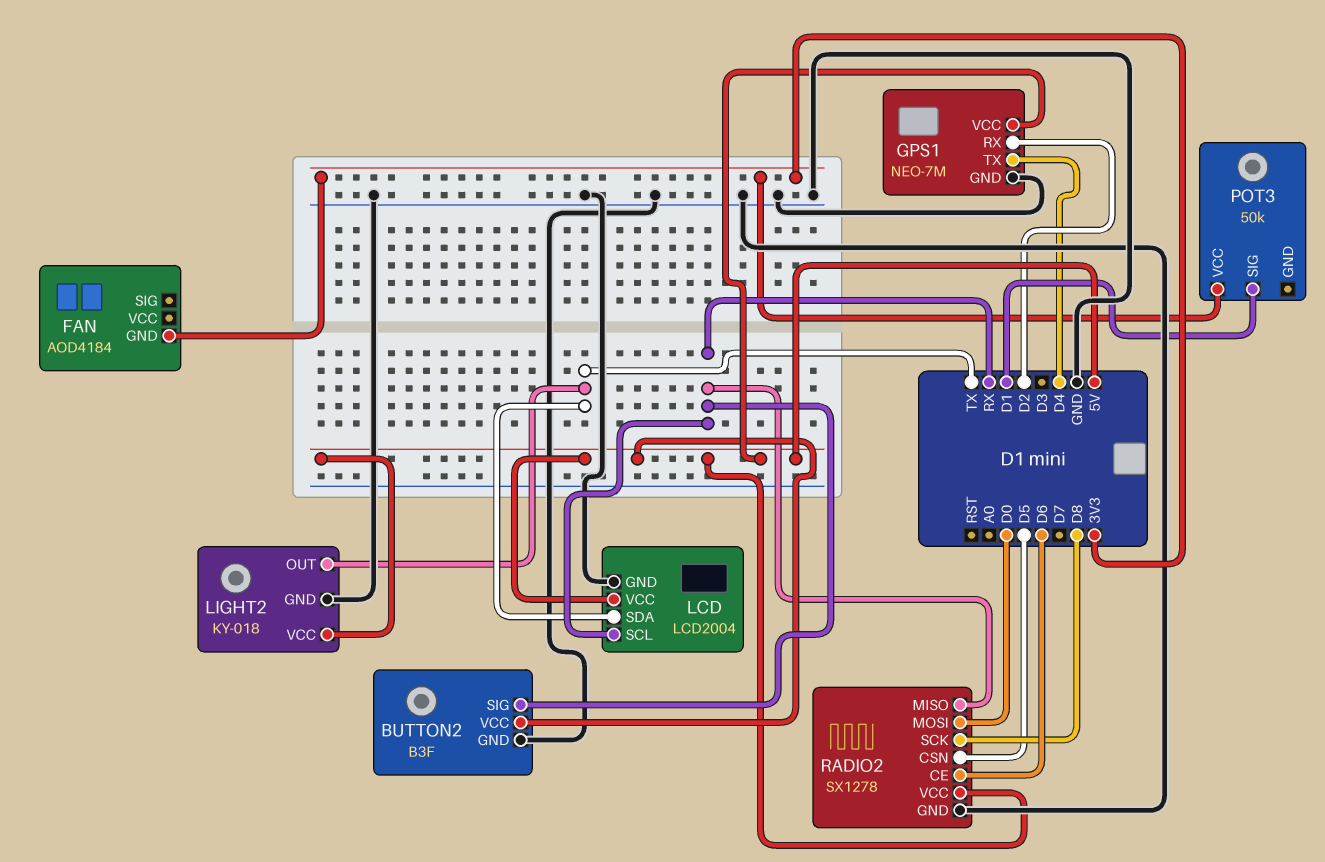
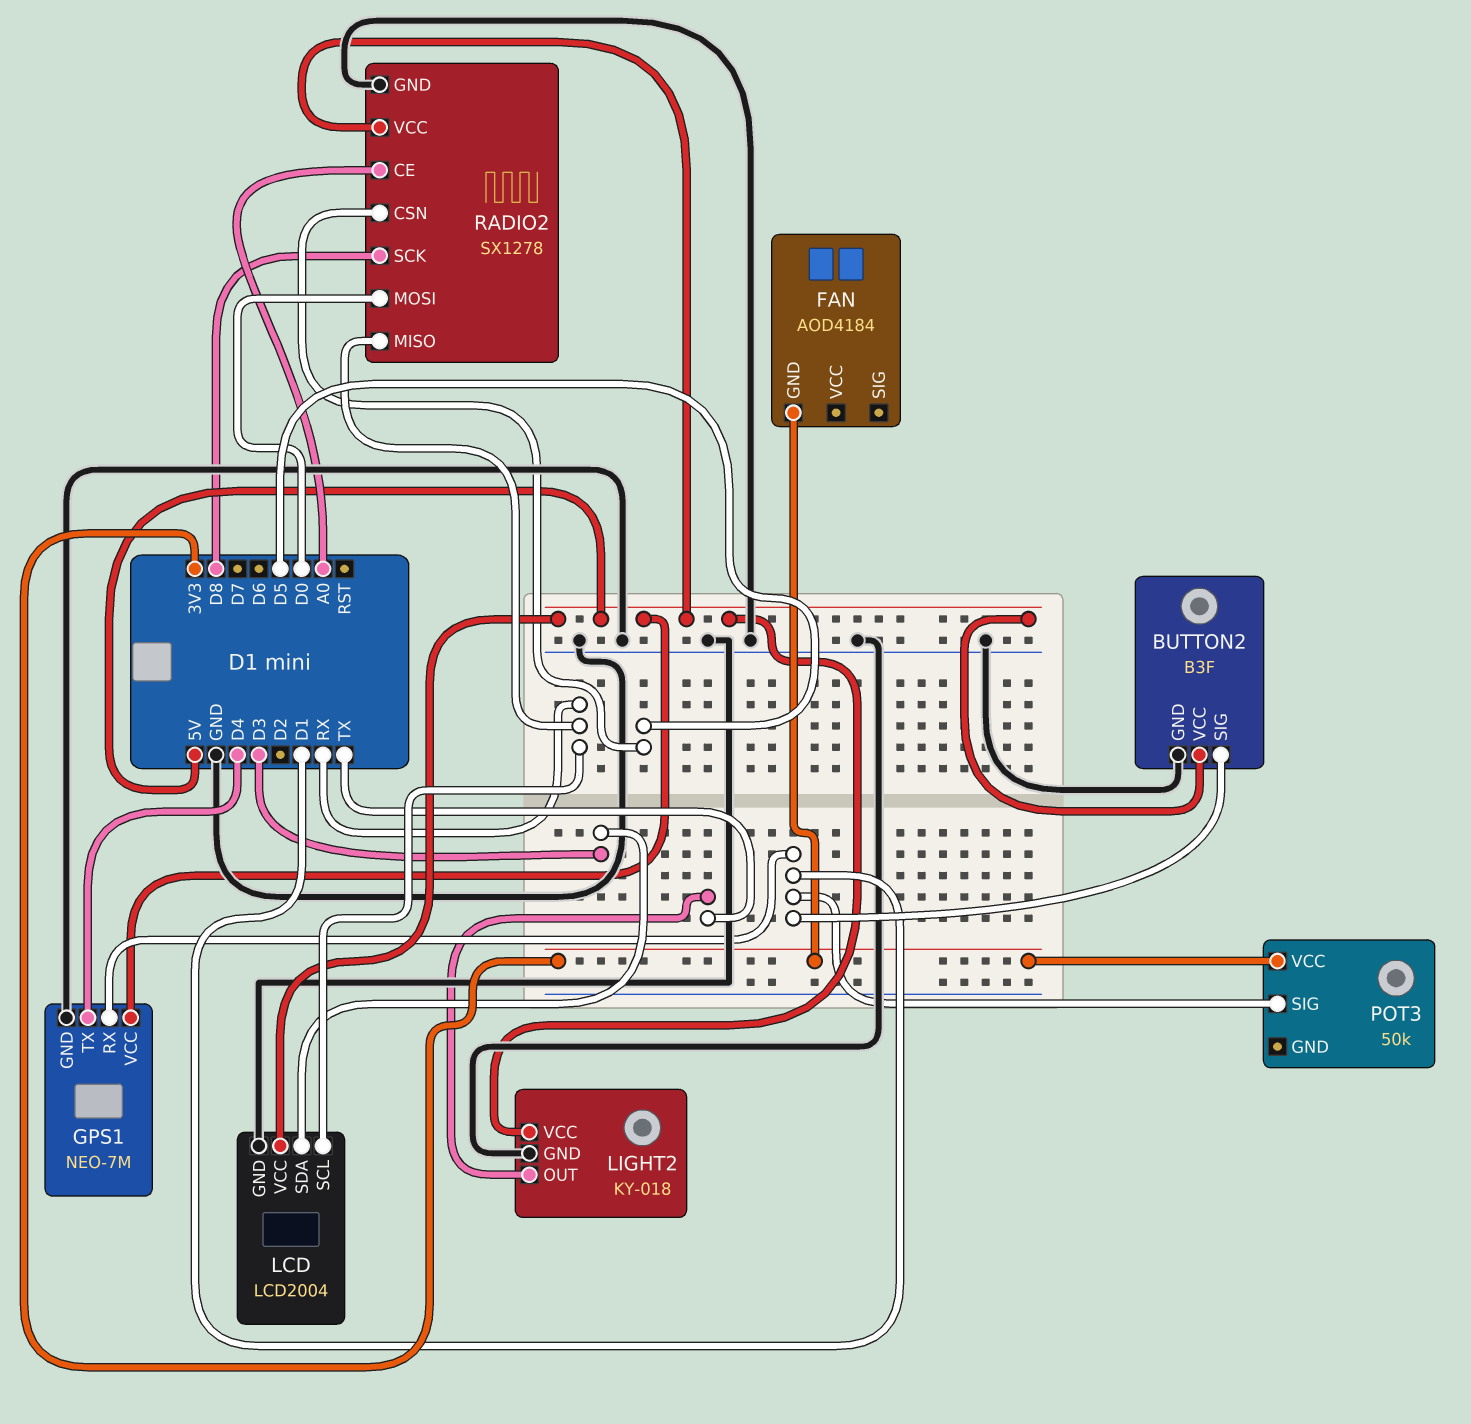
BUTTON2 pin SIG: RX -> D1
GPS1 pin RX: D2 -> D1
LCD pin SDA: TX -> D3
RADIO2 pin CE: D6 -> A0

